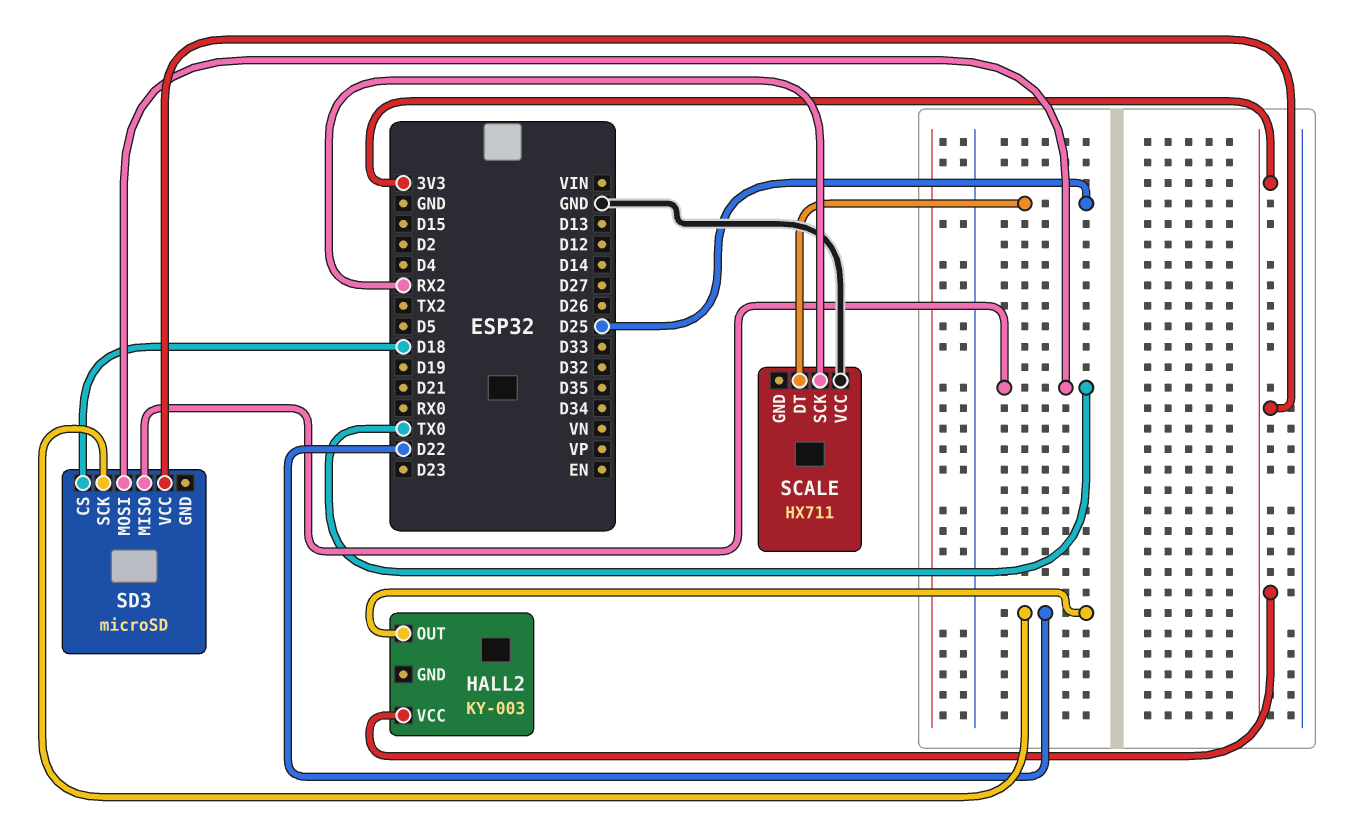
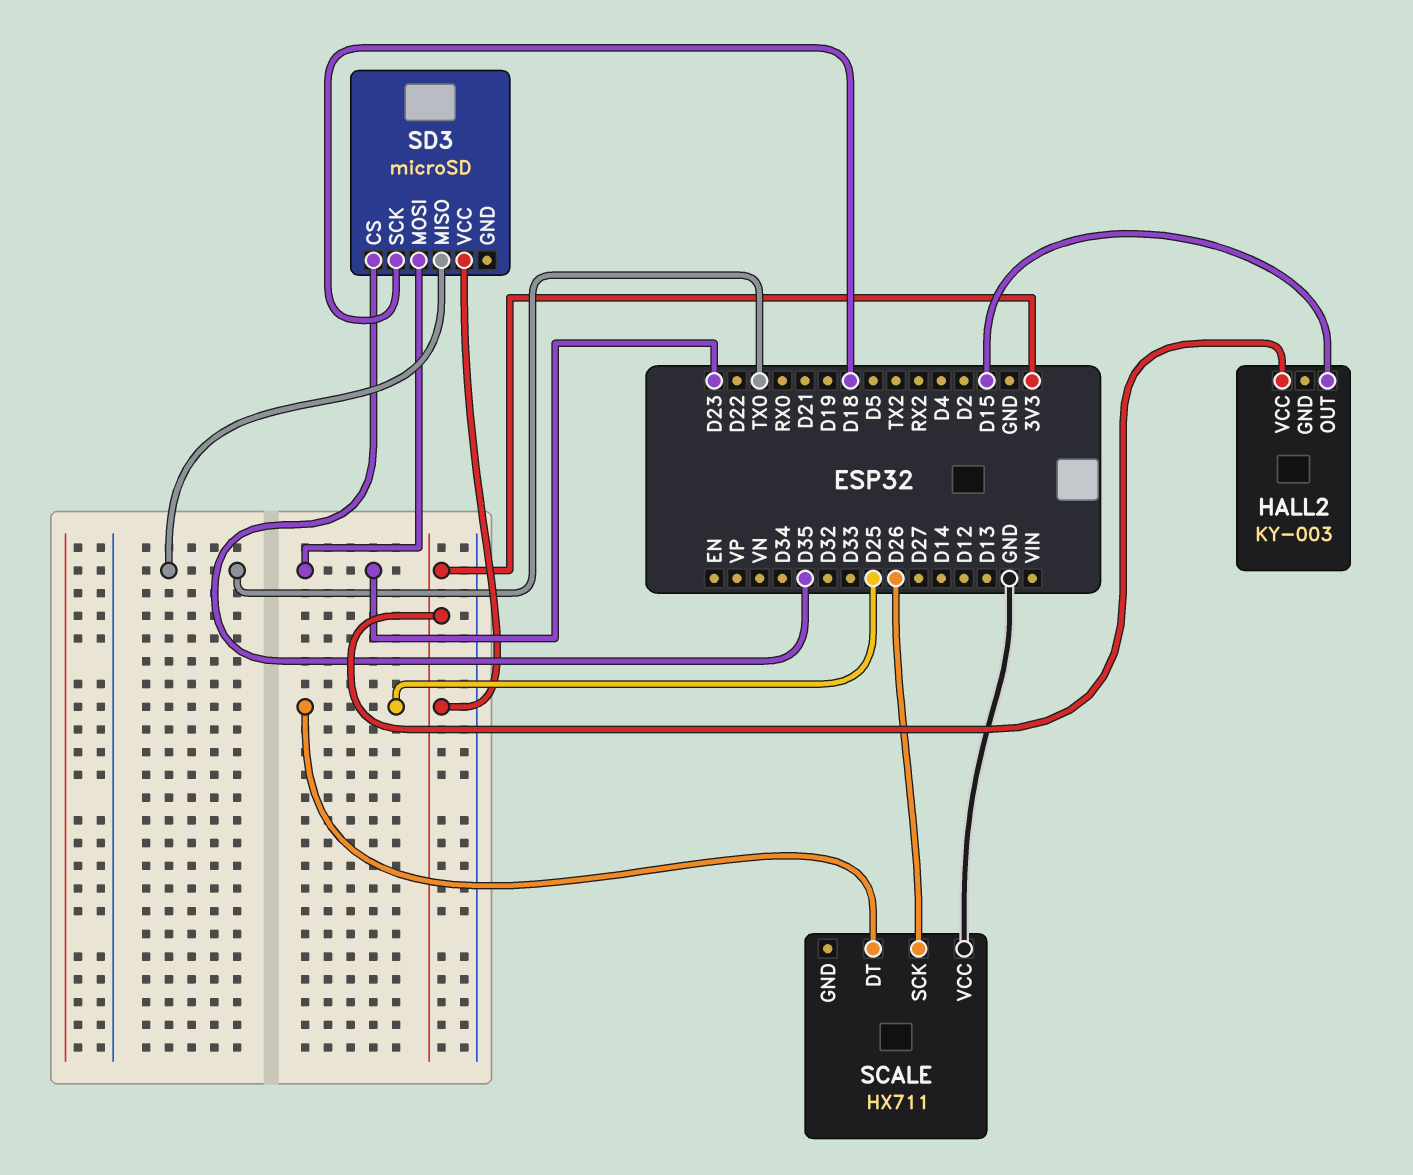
HALL2 pin OUT: D22 -> D15
SCALE pin SCK: RX2 -> D26
SD3 pin CS: D18 -> D35
SD3 pin MOSI: TX0 -> D23
SD3 pin SCK: D22 -> D18

